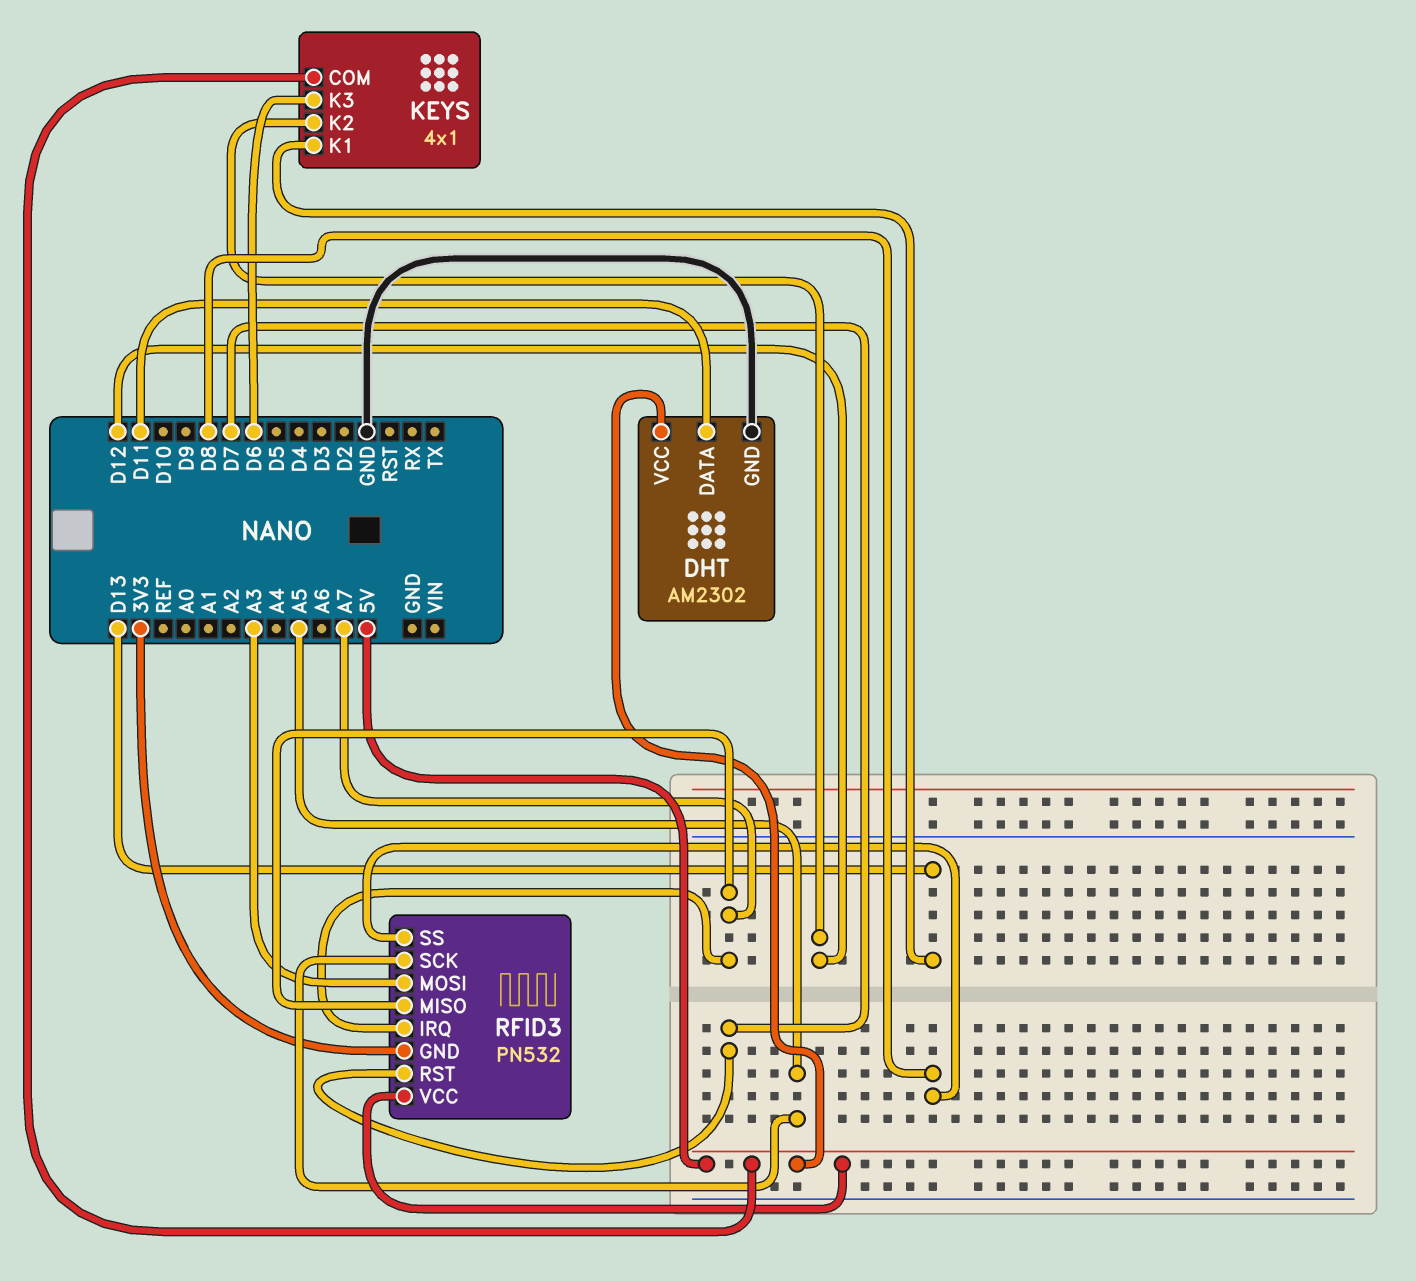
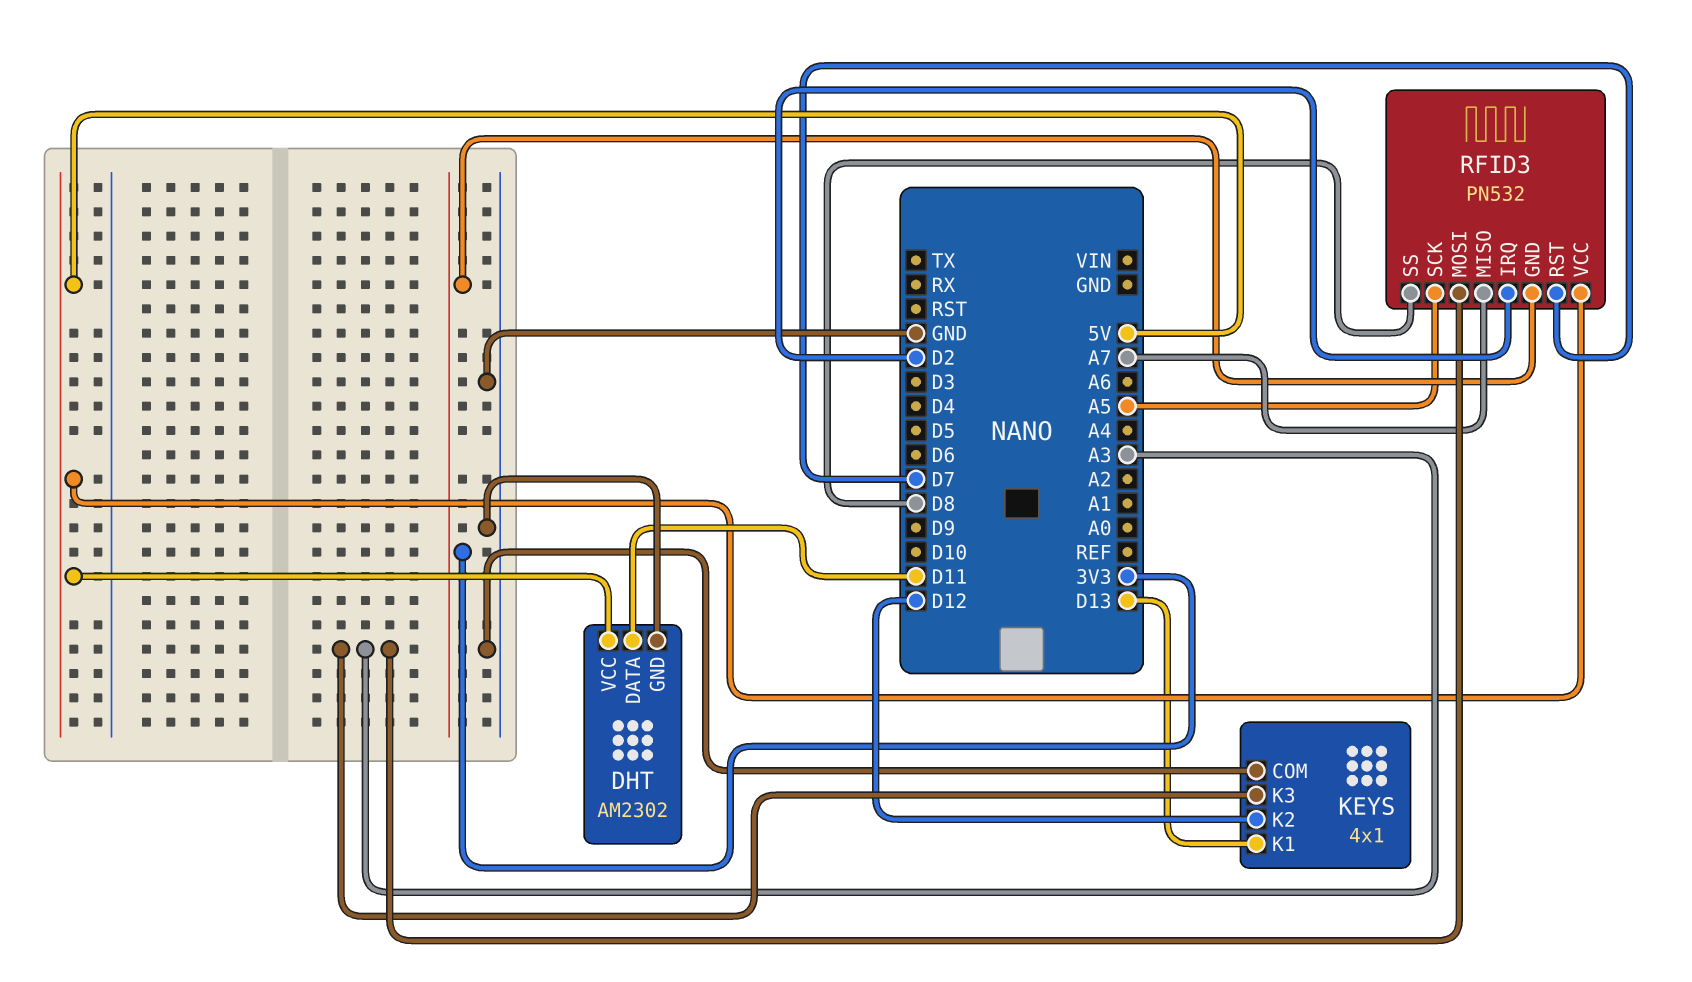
KEYS pin COM: 5V -> GND
KEYS pin K3: D6 -> A3
RFID3 pin IRQ: A7 -> D2

